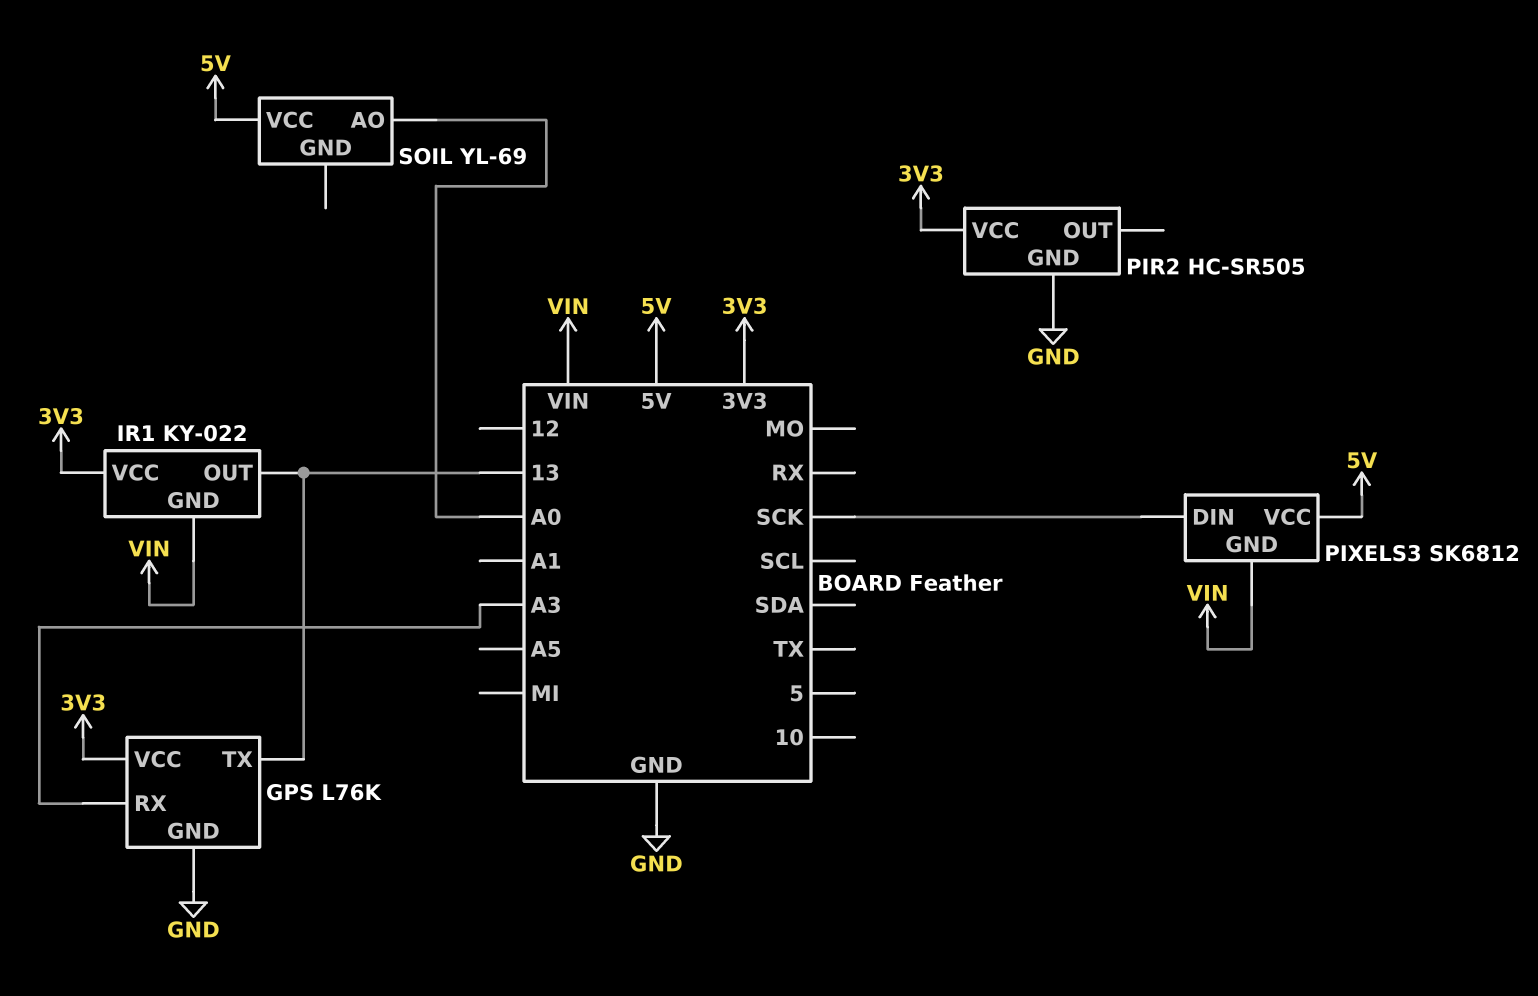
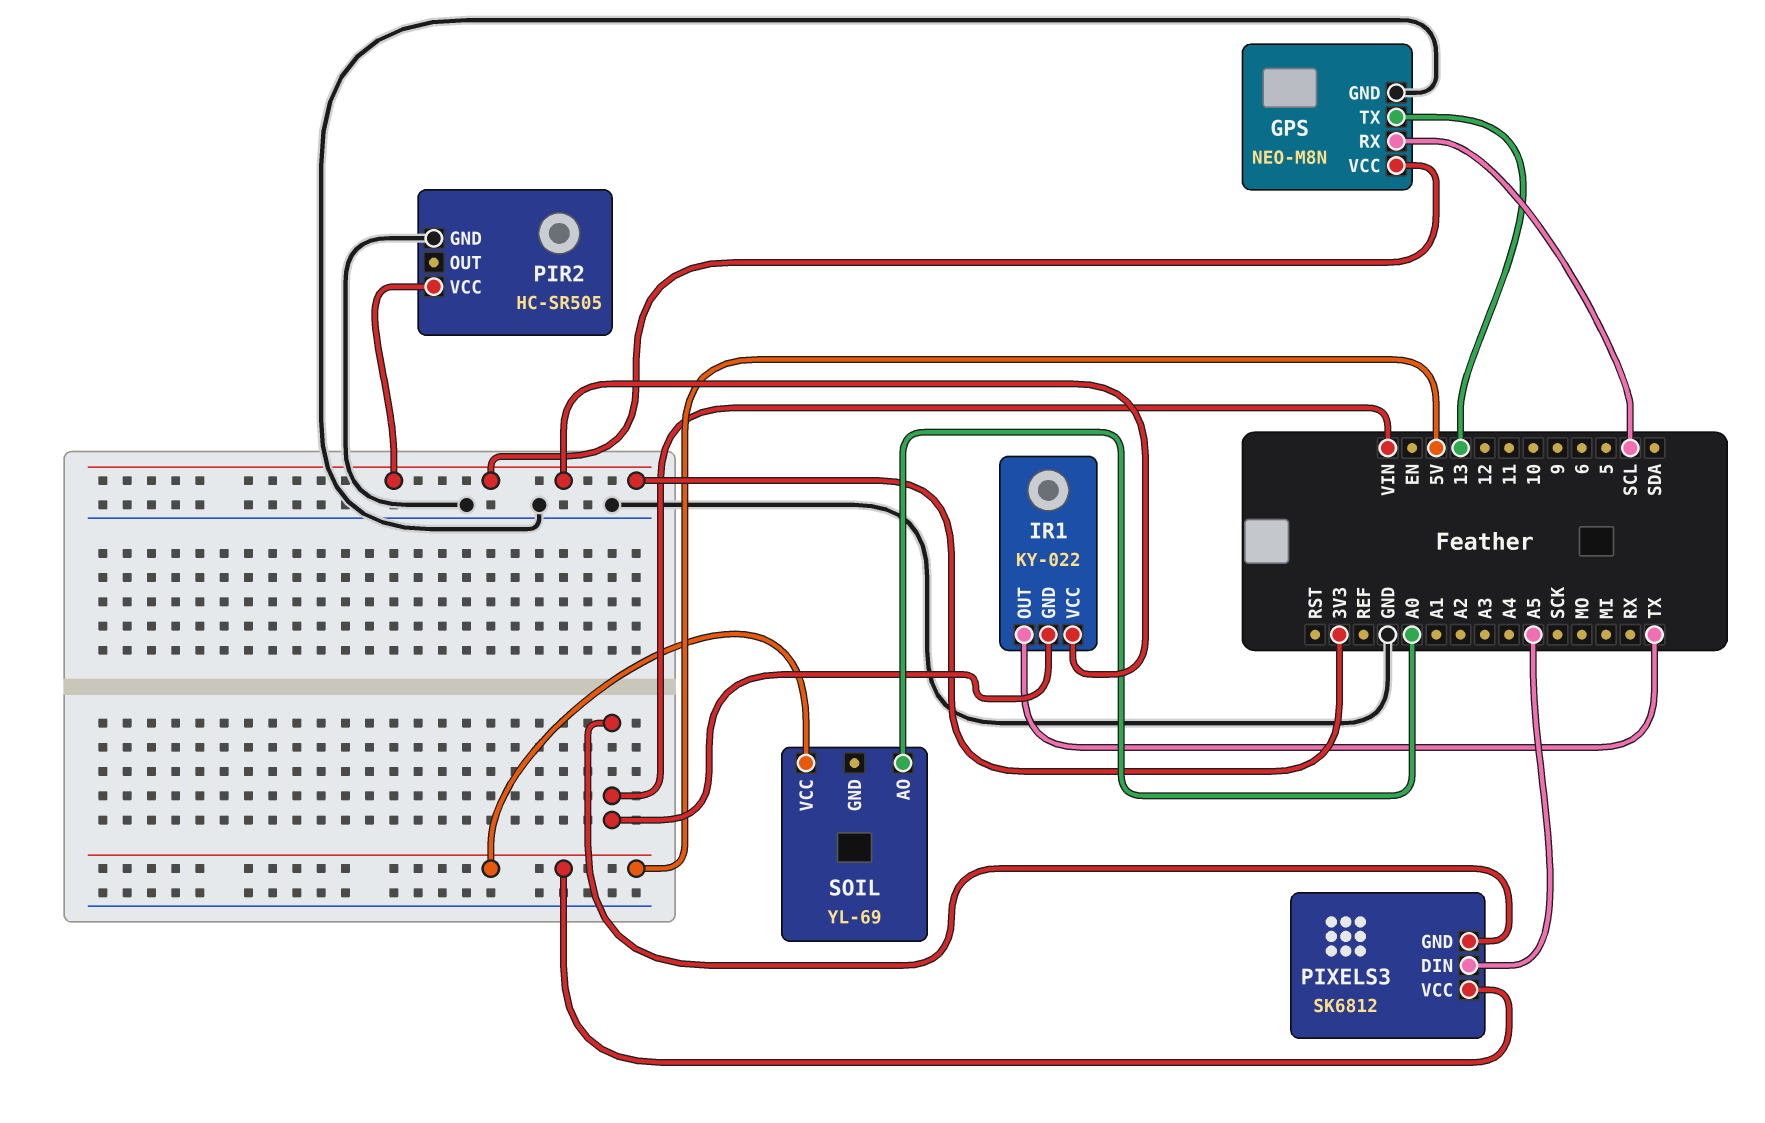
GPS: L76K -> NEO-M8N
GPS pin RX: A3 -> SCL
IR1 pin OUT: 13 -> TX
PIXELS3 pin DIN: SCK -> A5

